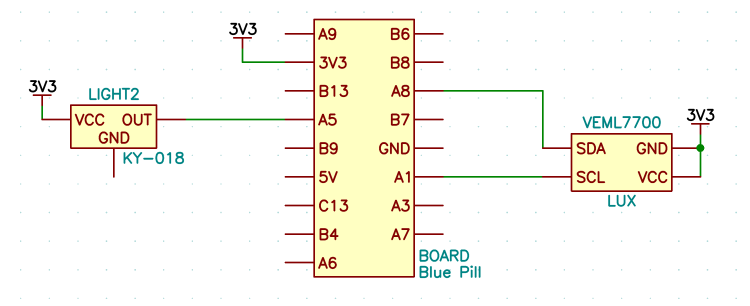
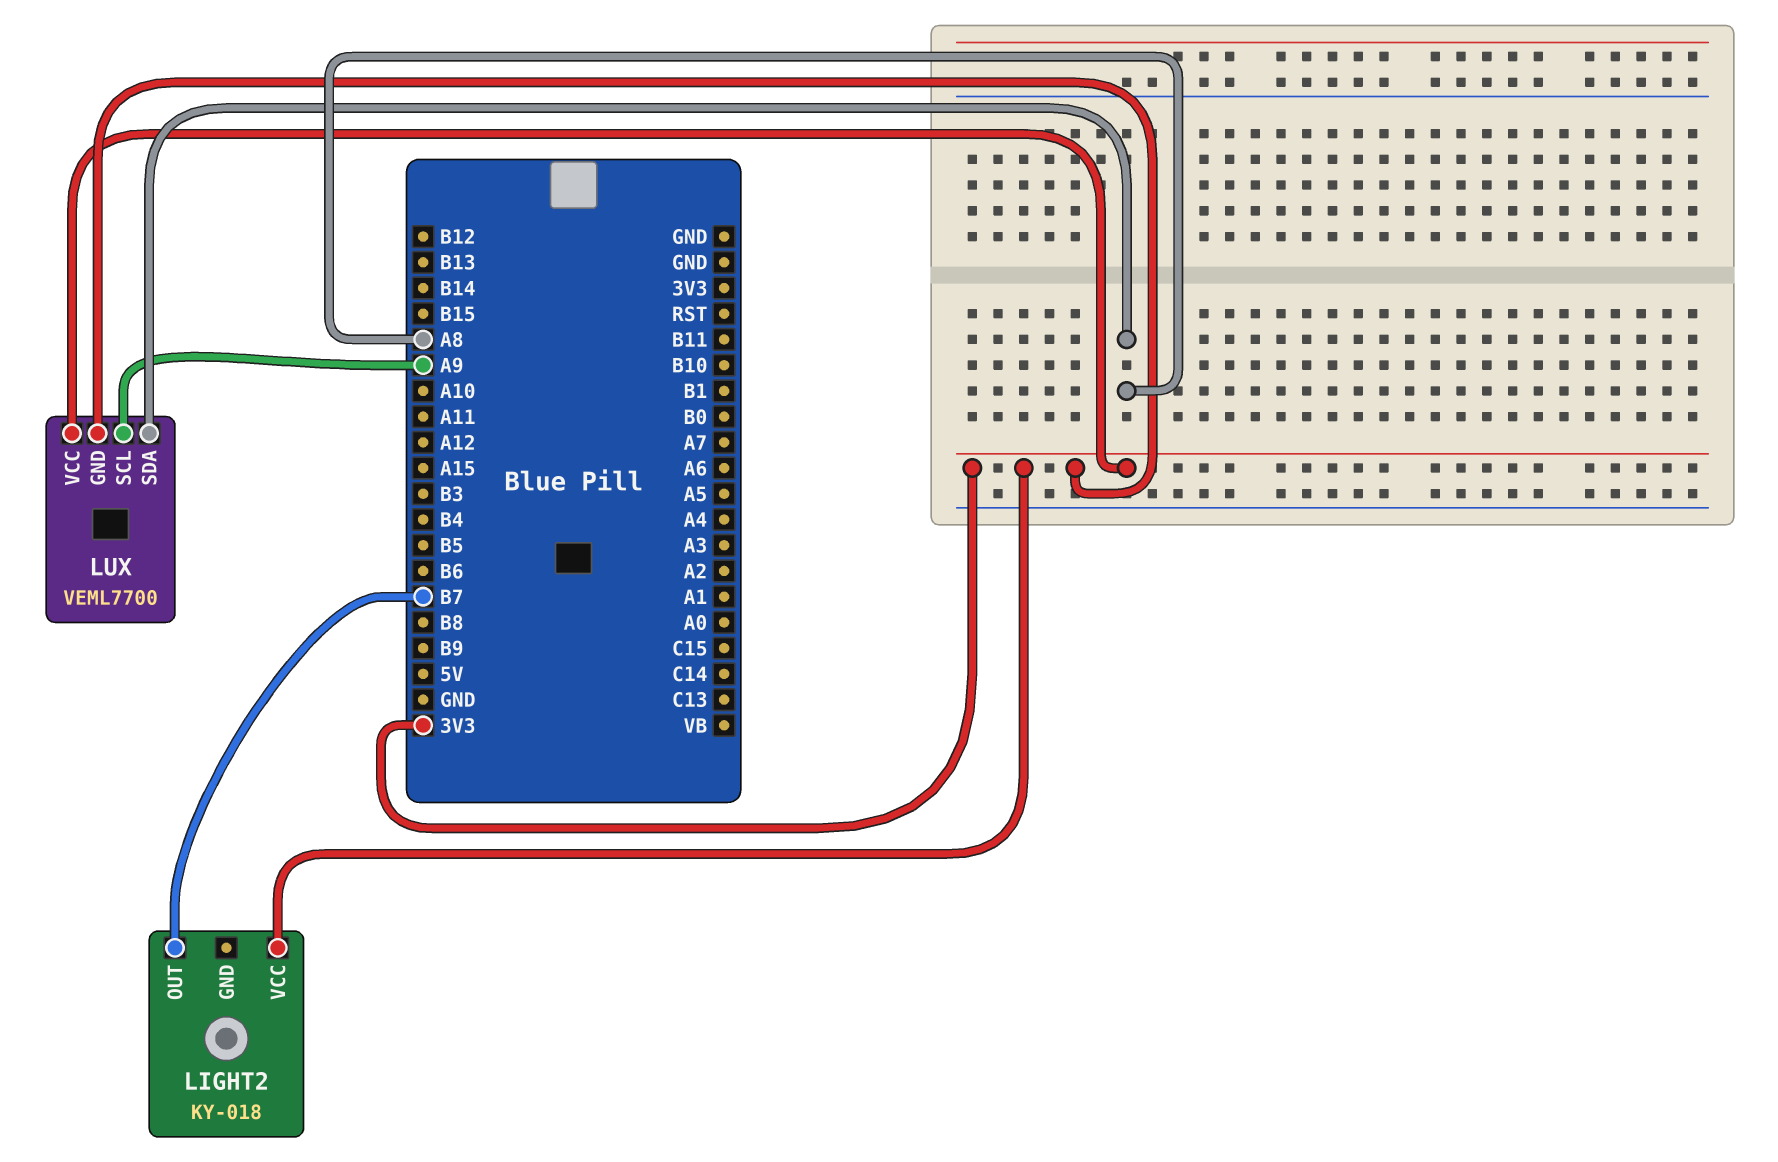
LIGHT2 pin OUT: A5 -> B7
LUX pin SCL: A1 -> A9

